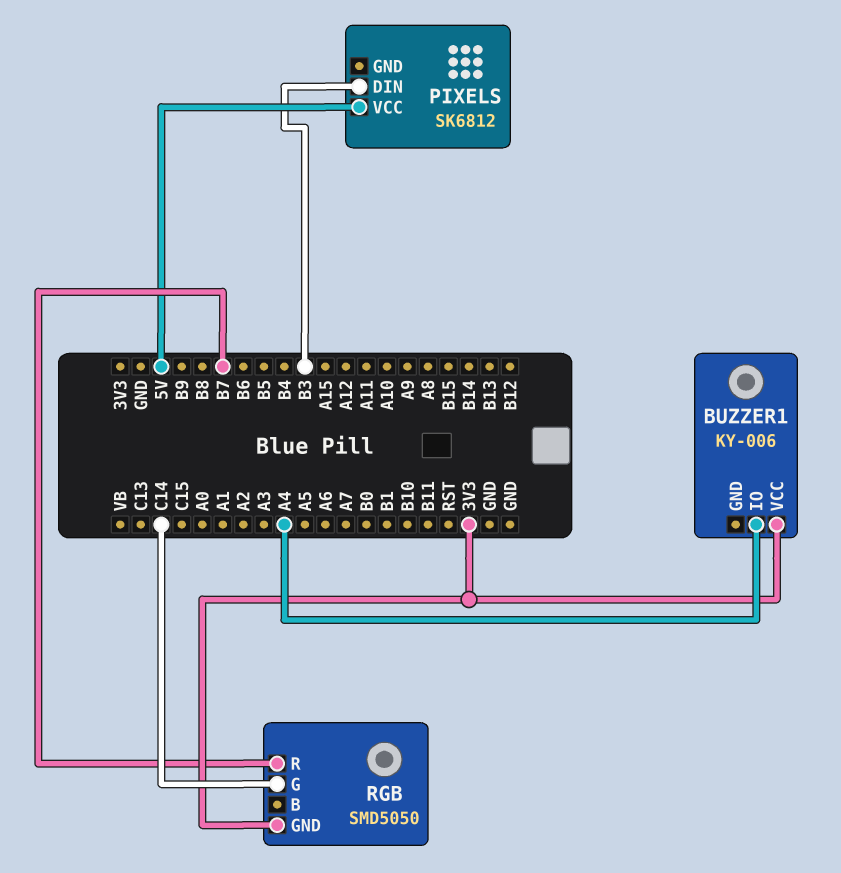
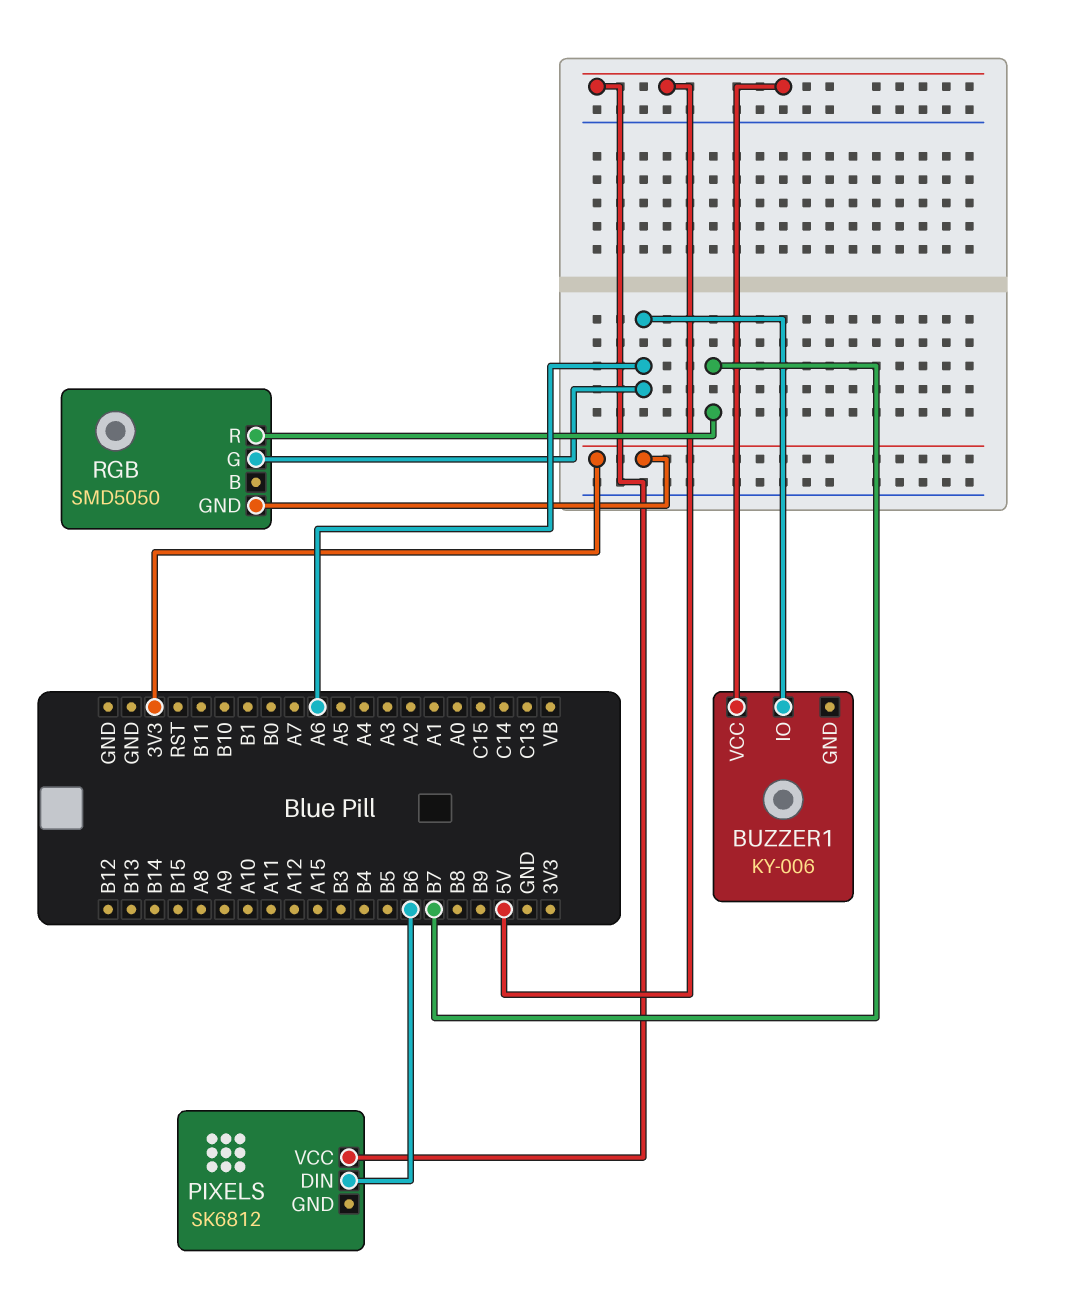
BUZZER1 pin IO: A4 -> A6
BUZZER1 pin VCC: 3V3 -> 5V
PIXELS pin DIN: B3 -> B6
RGB pin G: C14 -> A6

